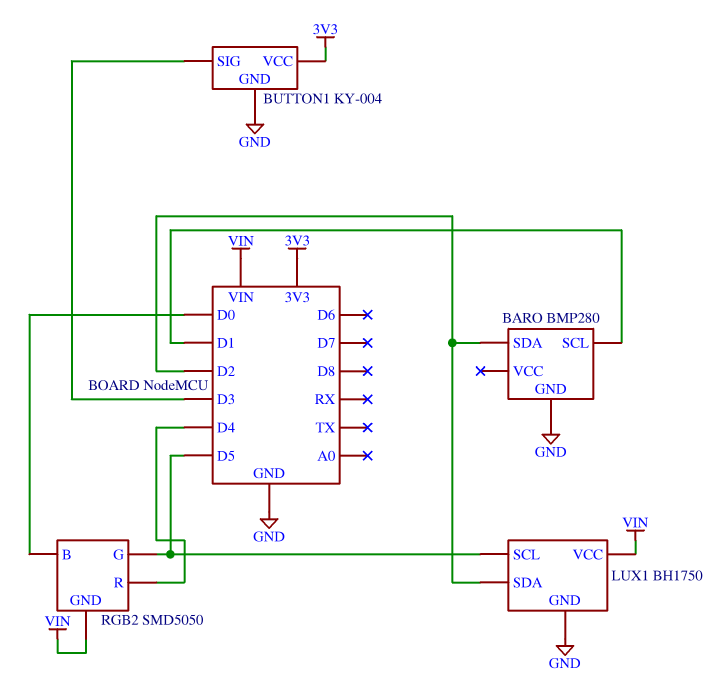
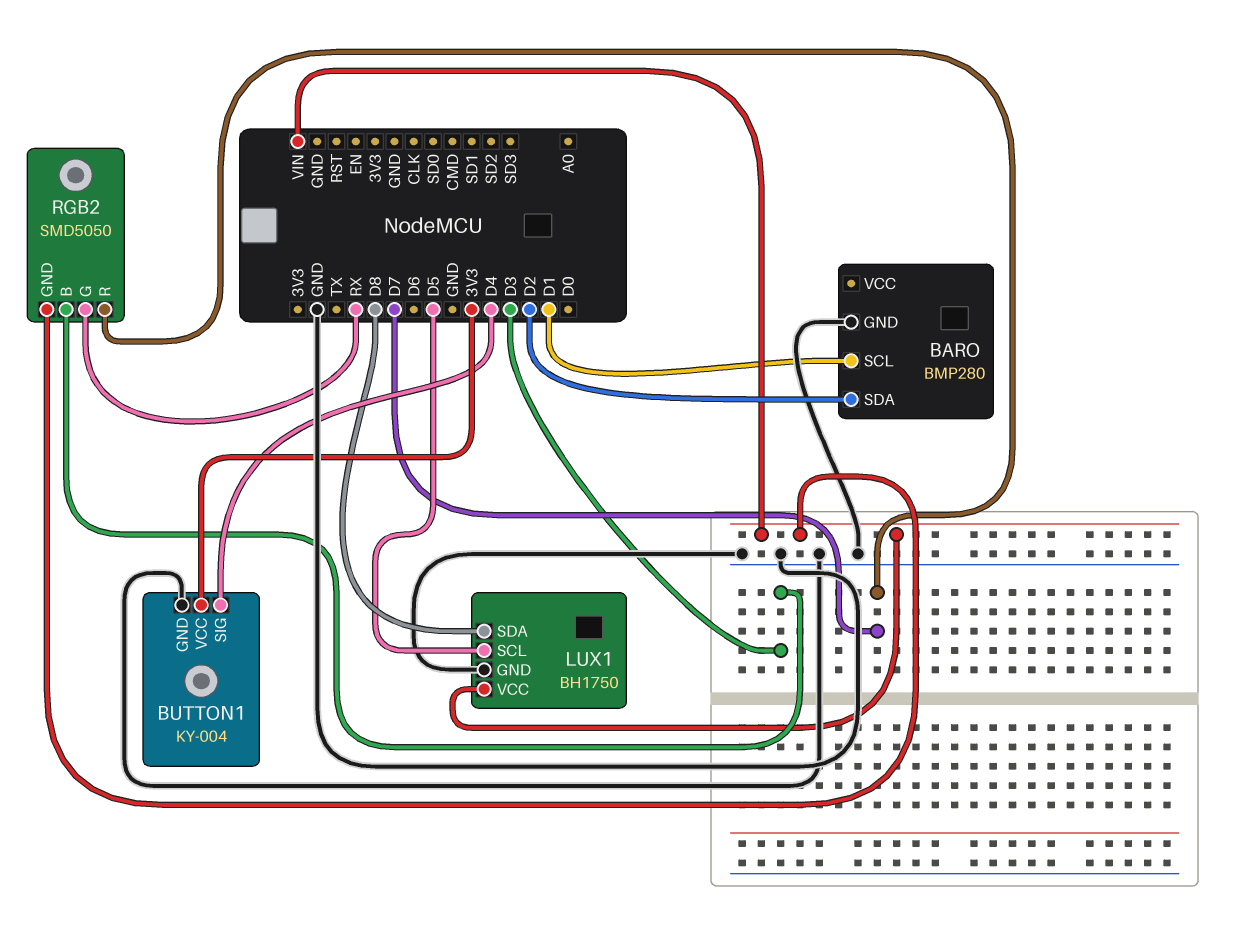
BUTTON1 pin SIG: D3 -> D4
LUX1 pin SDA: D2 -> D8
RGB2 pin B: D0 -> D3
RGB2 pin G: D5 -> RX
RGB2 pin R: D4 -> D7

